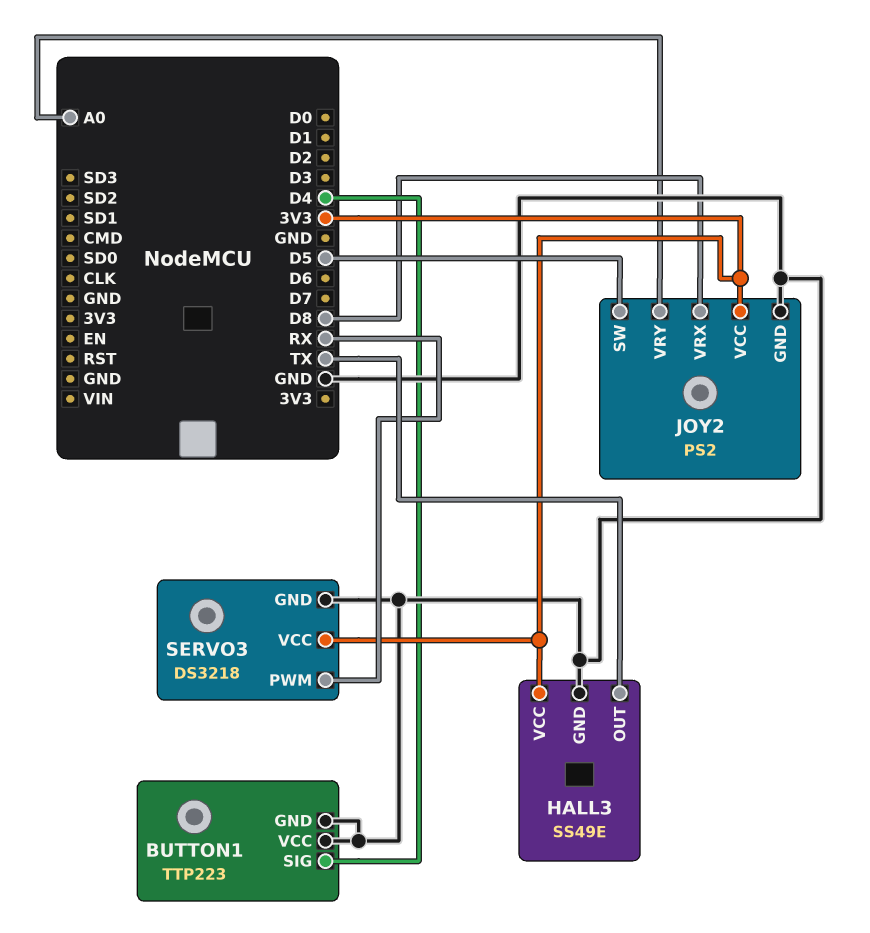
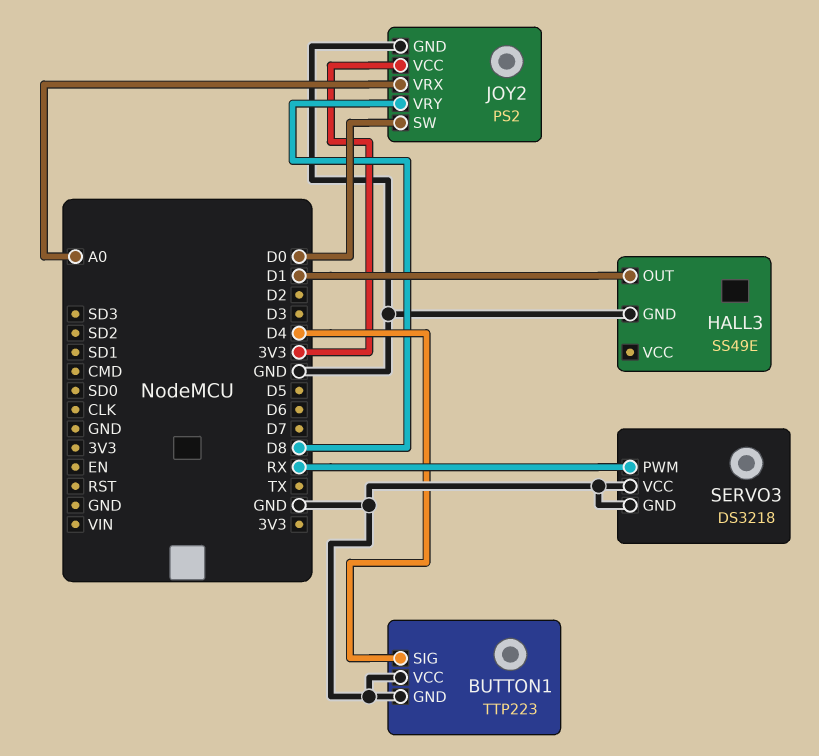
HALL3 pin OUT: TX -> D1
HALL3 pin VCC: 3V3 -> none
JOY2 pin SW: D5 -> D0
JOY2 pin VRX: D8 -> A0
JOY2 pin VRY: A0 -> D8
SERVO3 pin VCC: 3V3 -> GND

